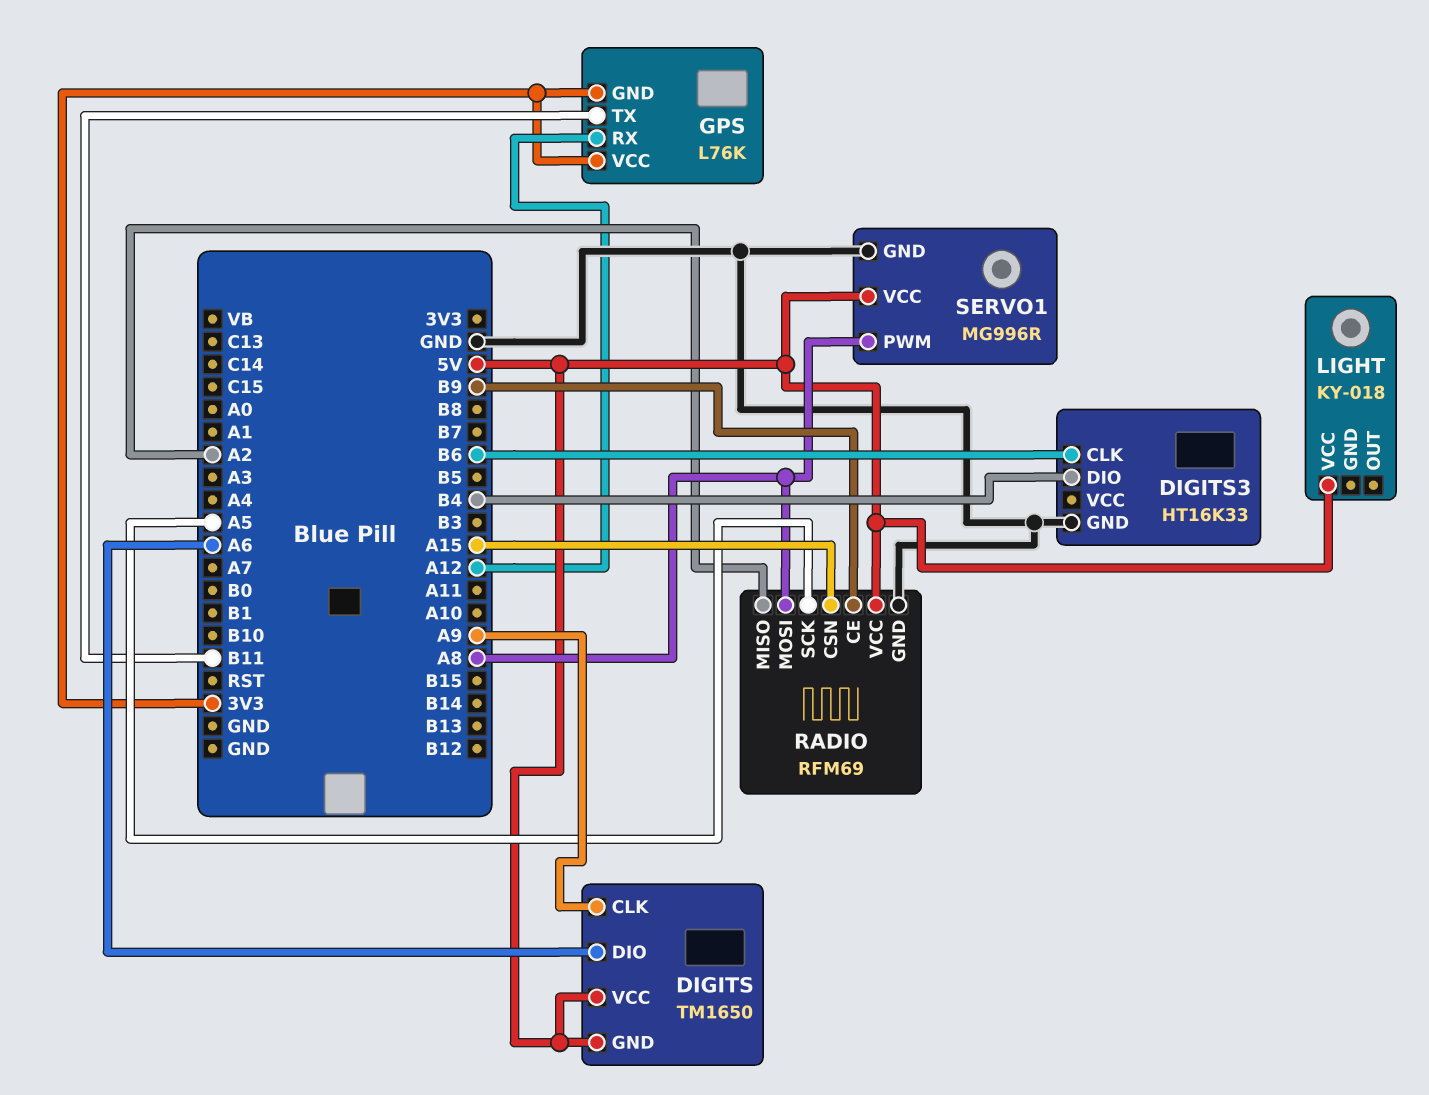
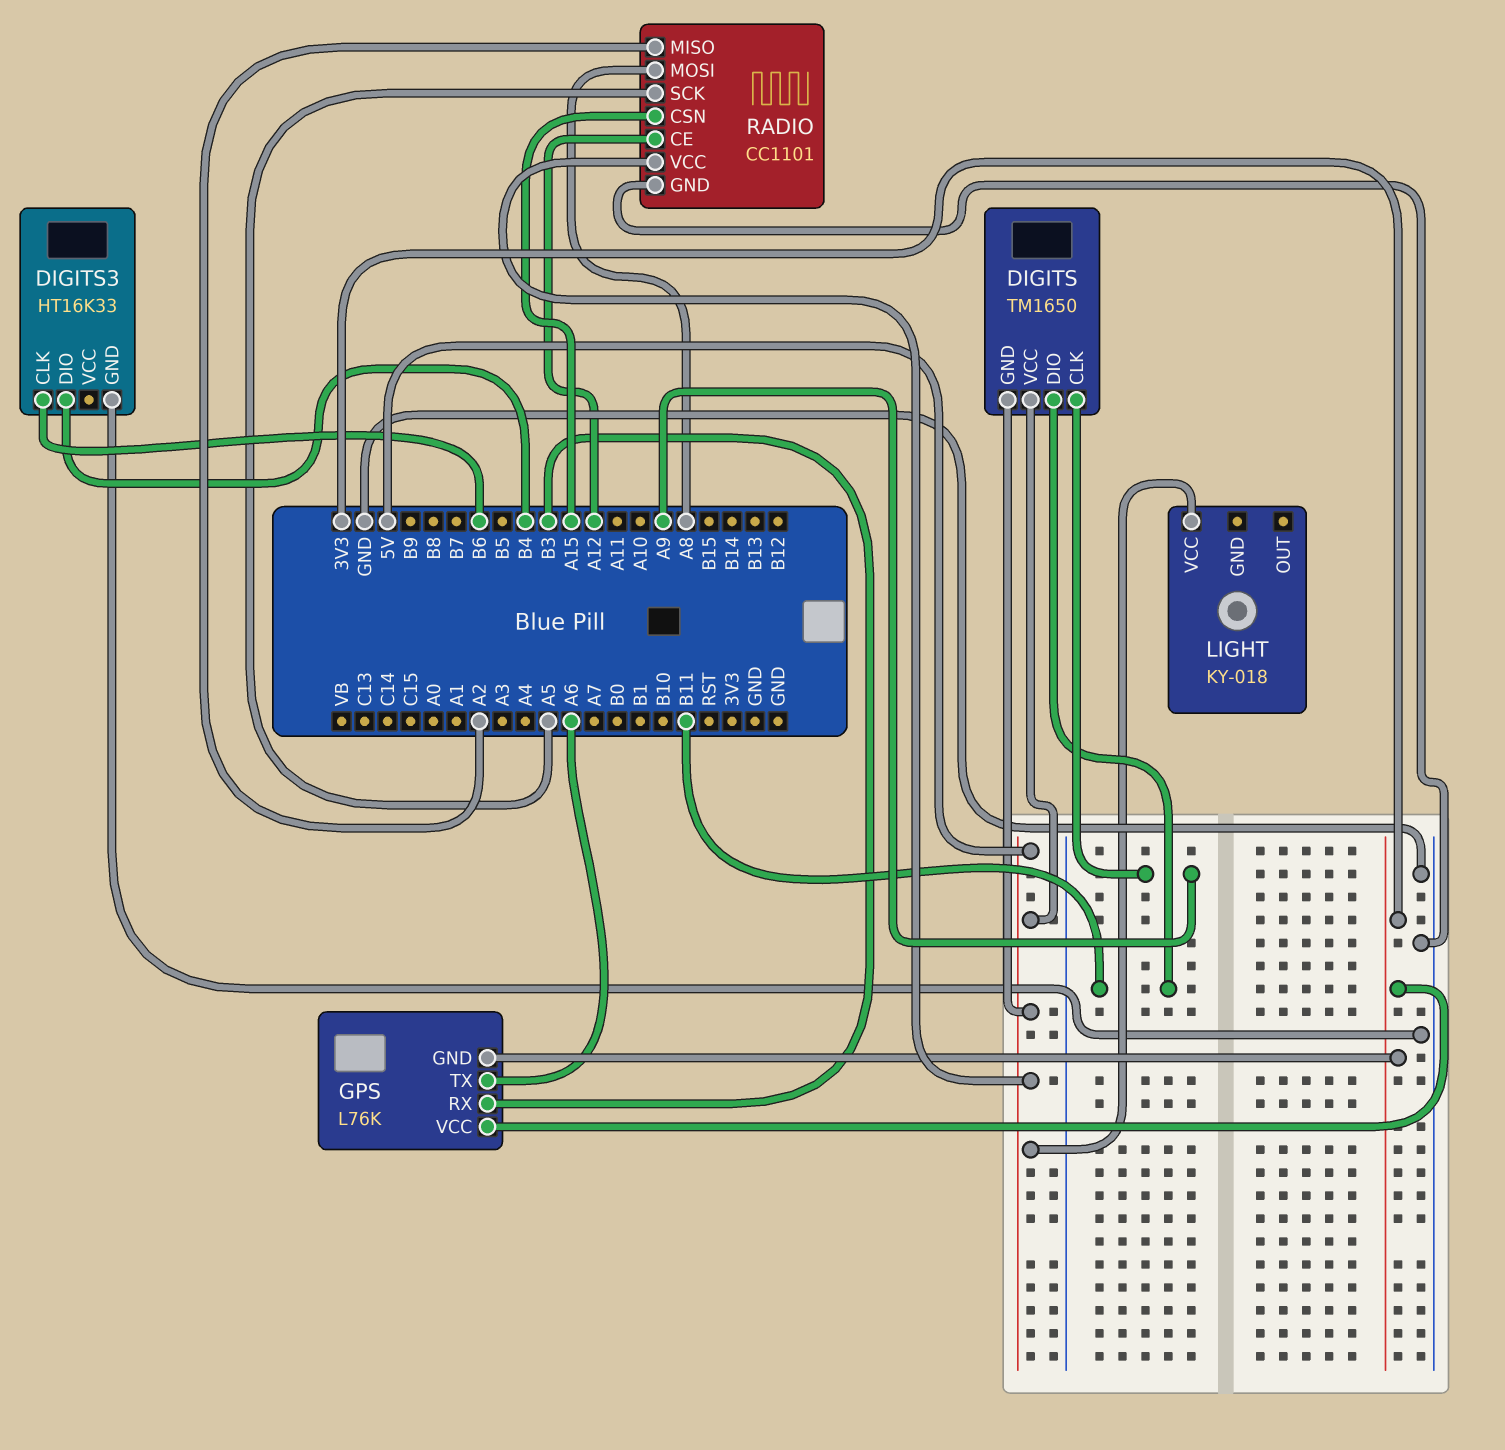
DIGITS pin DIO: A6 -> B11
GPS pin RX: A12 -> B3
GPS pin TX: B11 -> A6
RADIO: RFM69 -> CC1101
RADIO pin CE: B9 -> A12
SERVO1: MG996R -> none
SERVO1 pin GND: GND -> none
SERVO1 pin PWM: A8 -> none
SERVO1 pin VCC: 5V -> none

